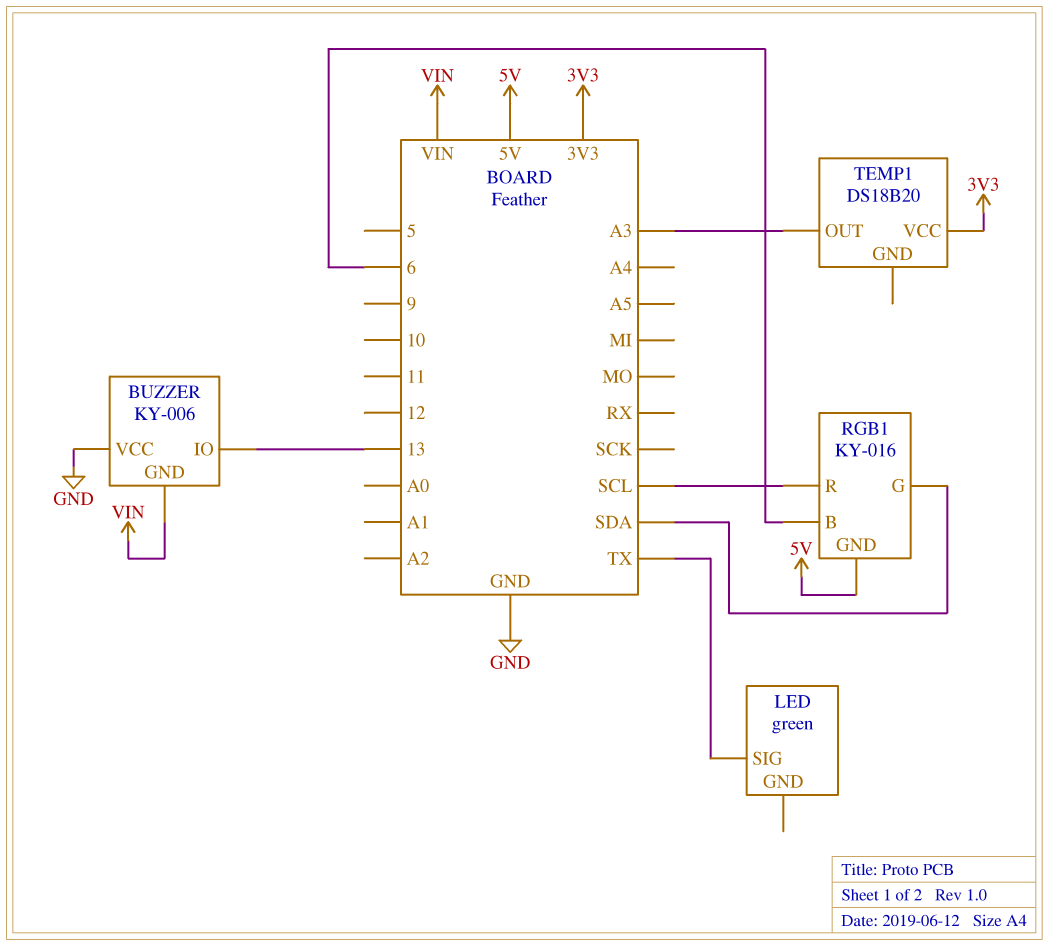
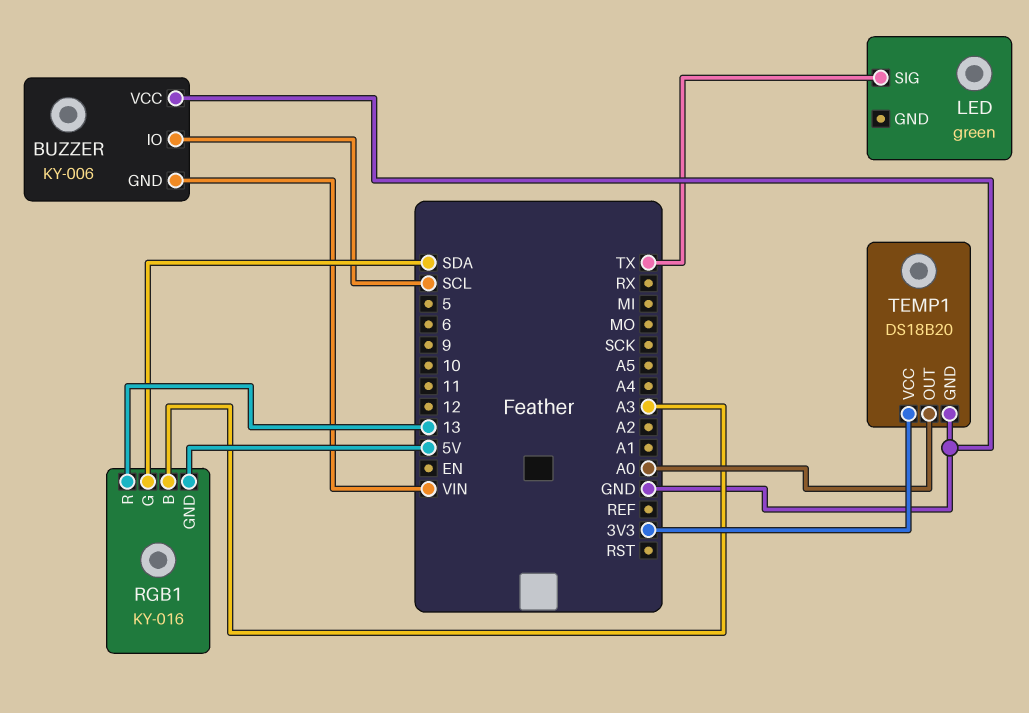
BUZZER pin IO: 13 -> SCL
RGB1 pin B: 6 -> A3
RGB1 pin R: SCL -> 13
TEMP1 pin GND: none -> GND
TEMP1 pin OUT: A3 -> A0

